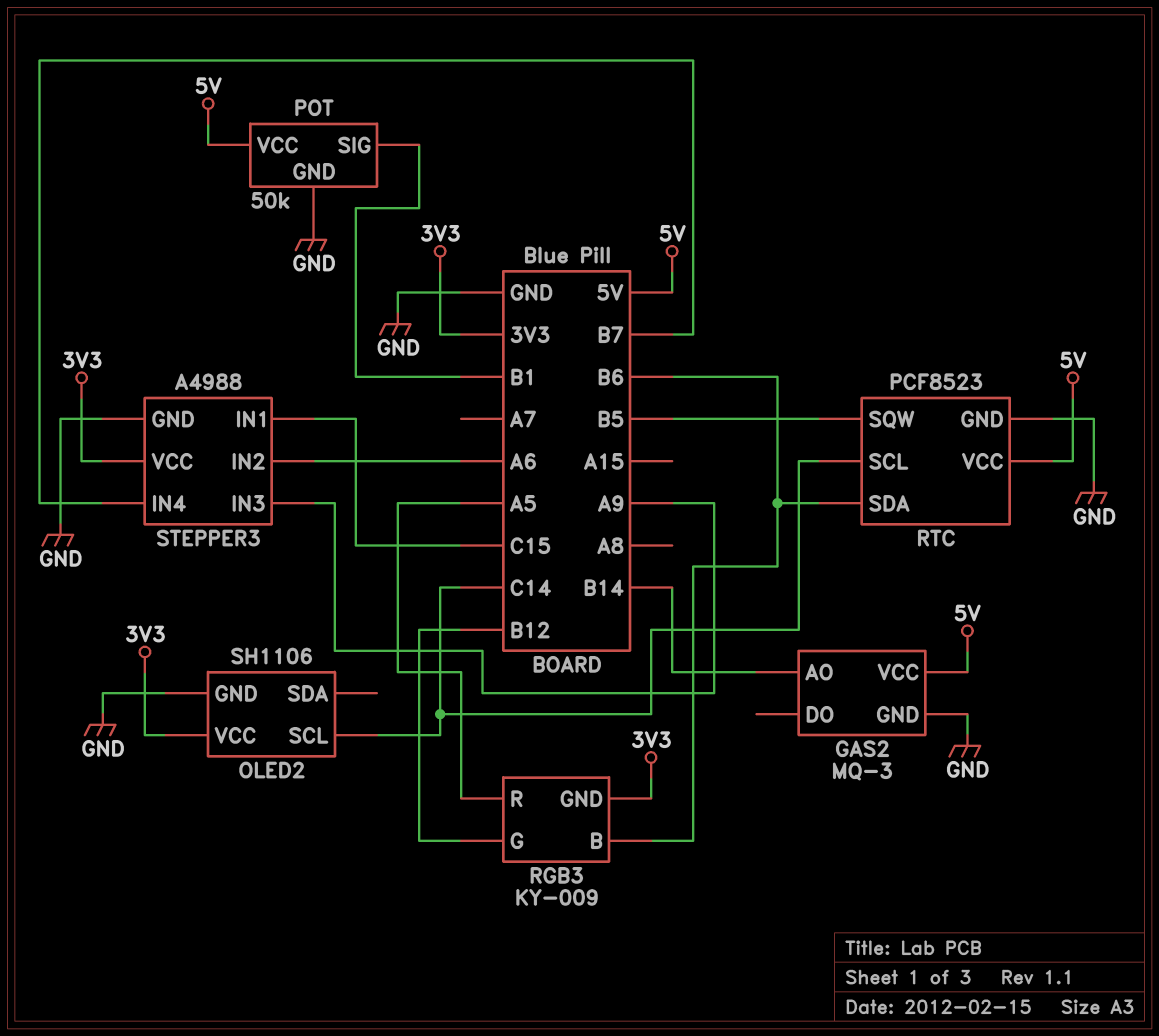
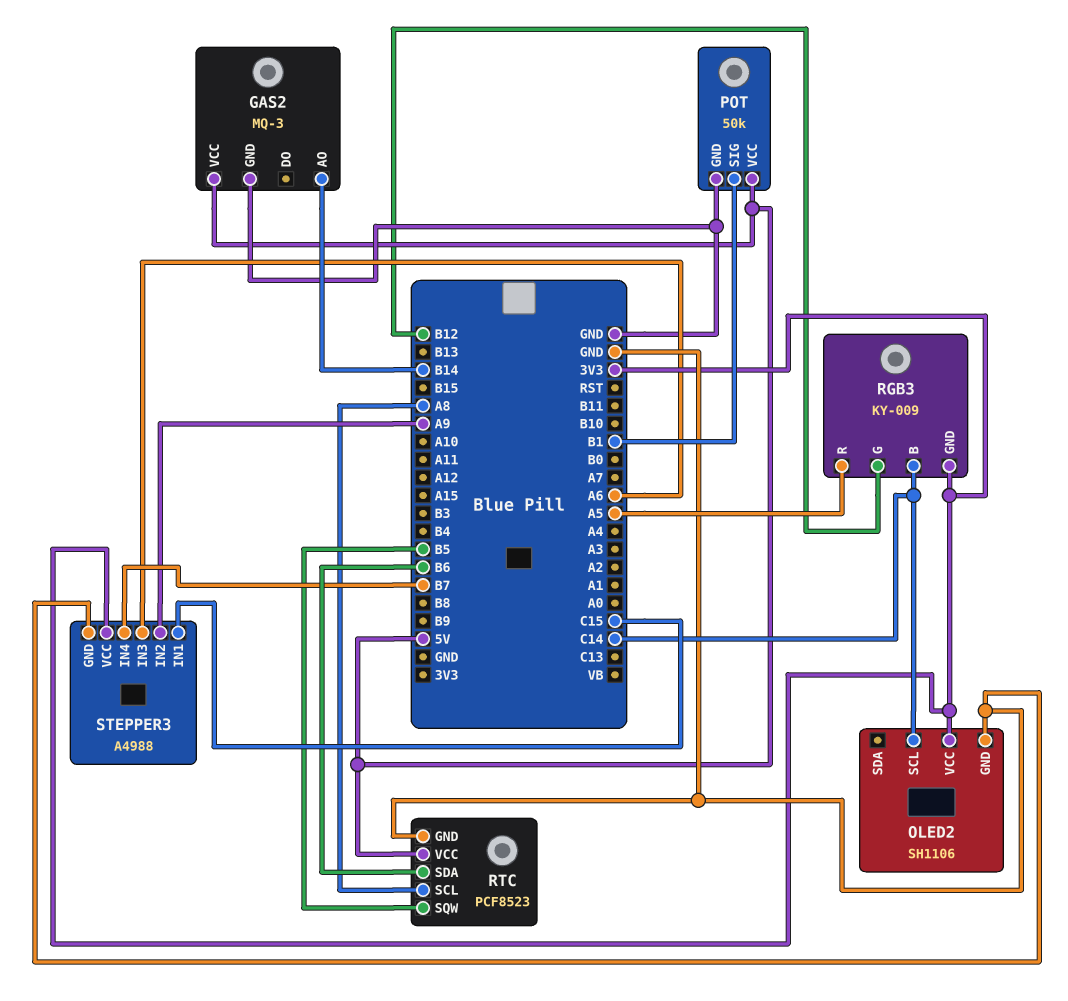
RGB3 pin B: B6 -> C14
RTC pin SCL: C14 -> A8
STEPPER3 pin IN2: A6 -> A9
STEPPER3 pin IN3: A9 -> A6

